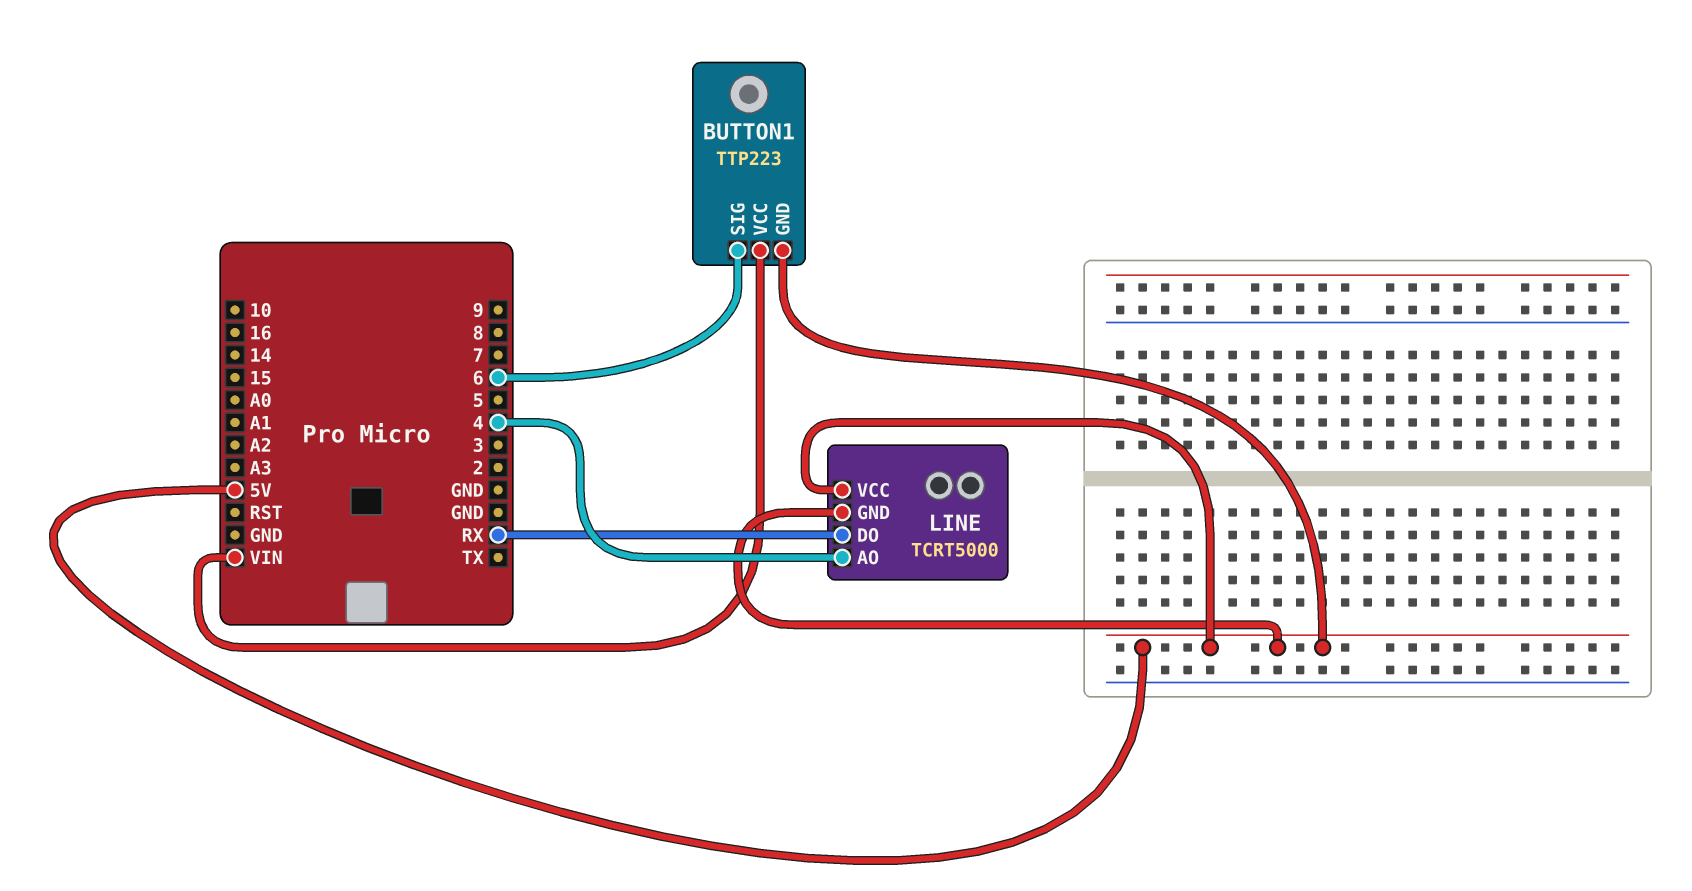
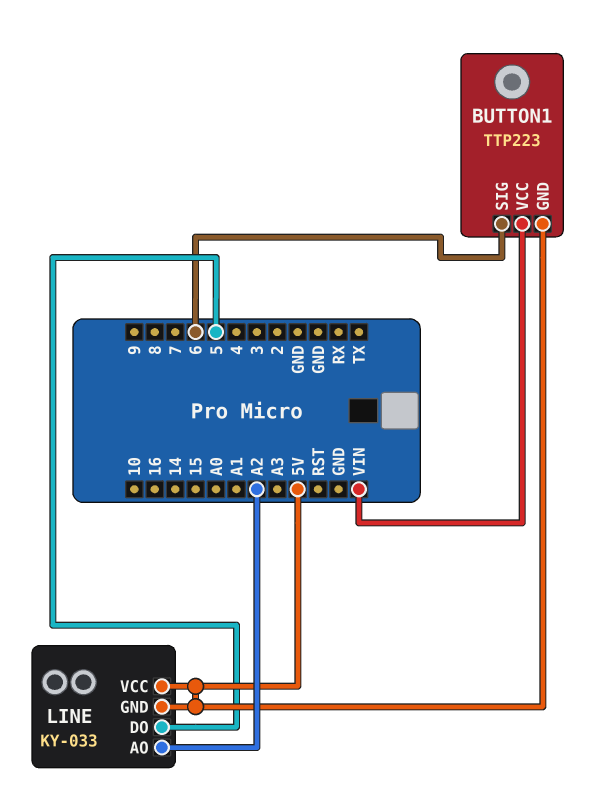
LINE: TCRT5000 -> KY-033
LINE pin AO: 4 -> A2
LINE pin DO: RX -> 5

